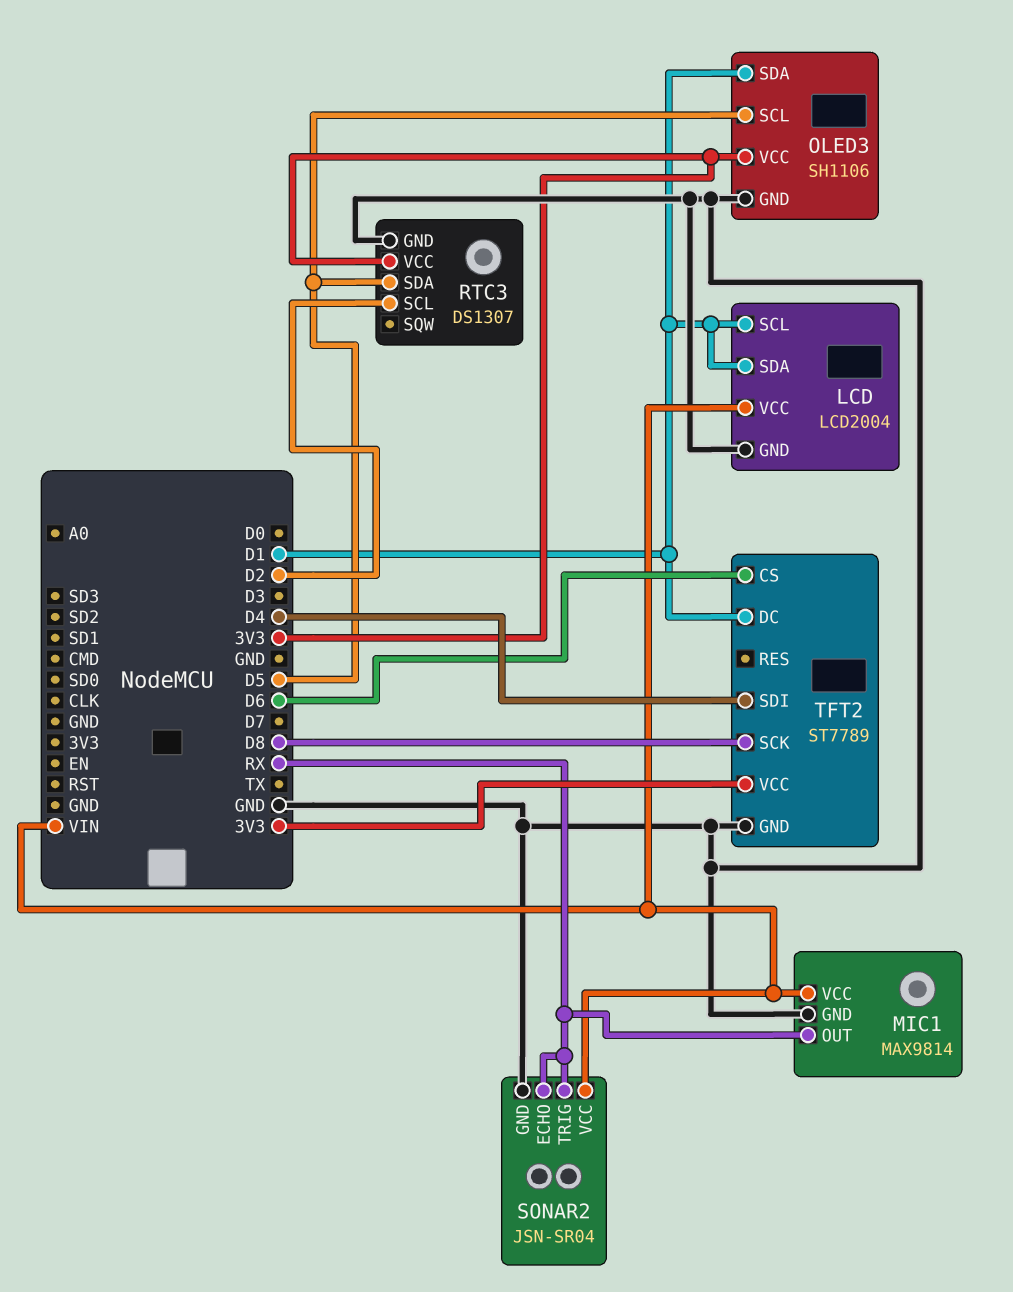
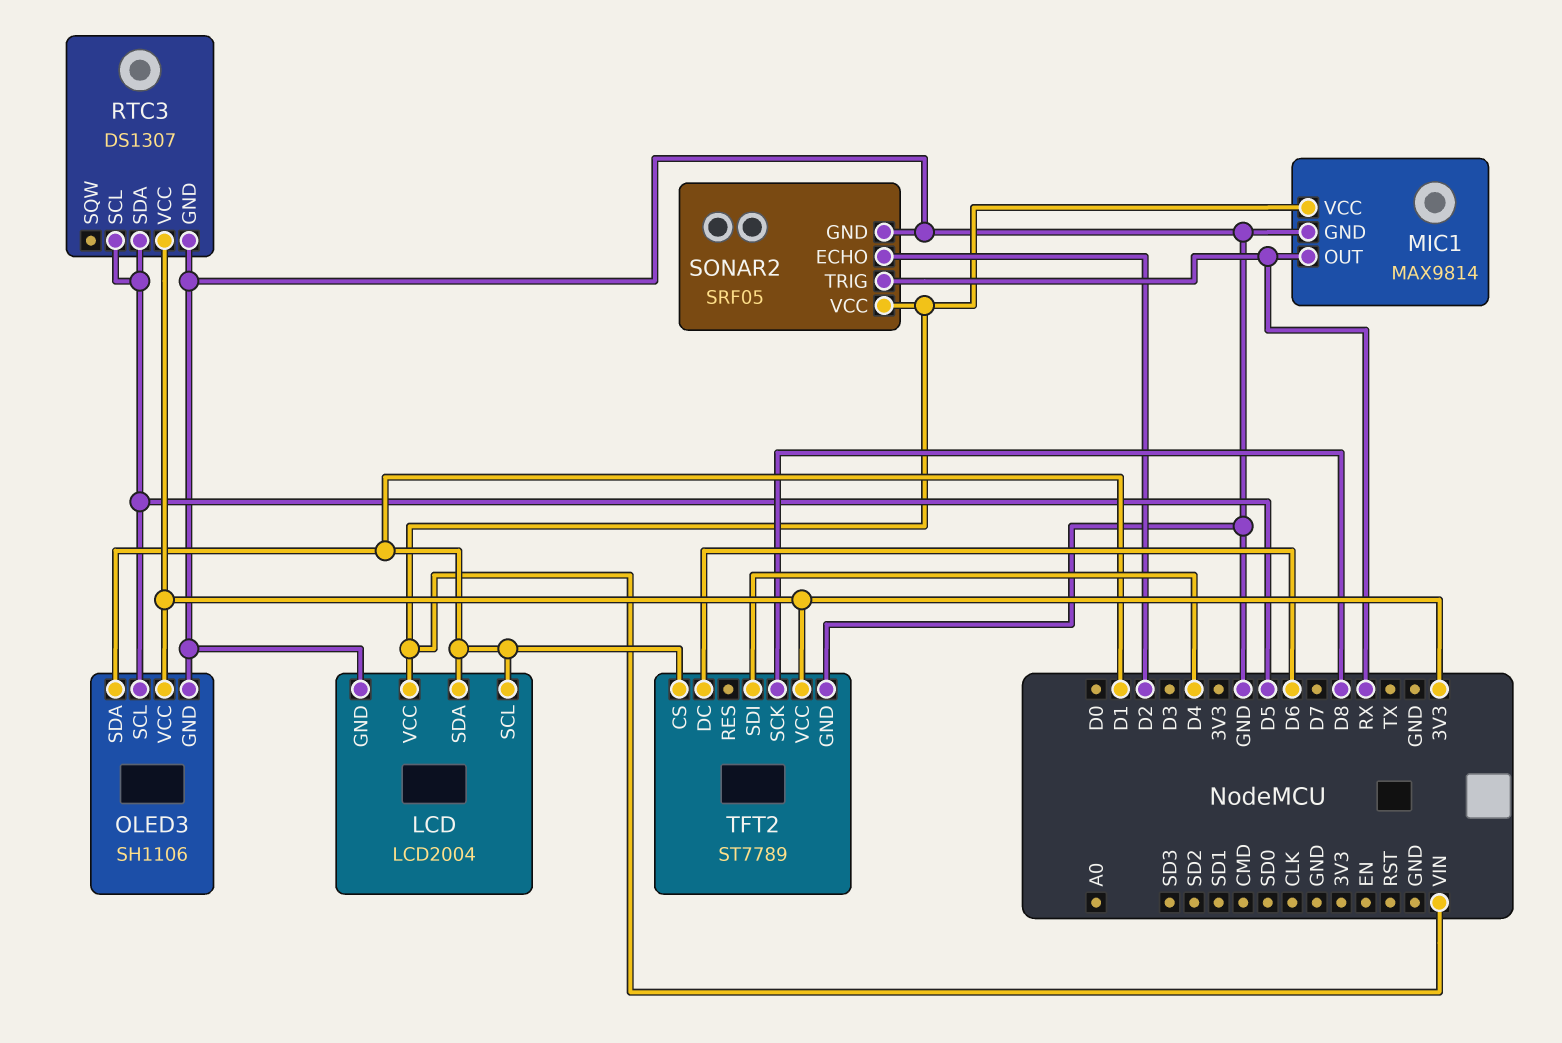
RTC3 pin SCL: D2 -> D5
SONAR2: JSN-SR04 -> SRF05
SONAR2 pin ECHO: RX -> D2
TFT2 pin CS: D6 -> D1
TFT2 pin DC: D1 -> D6

